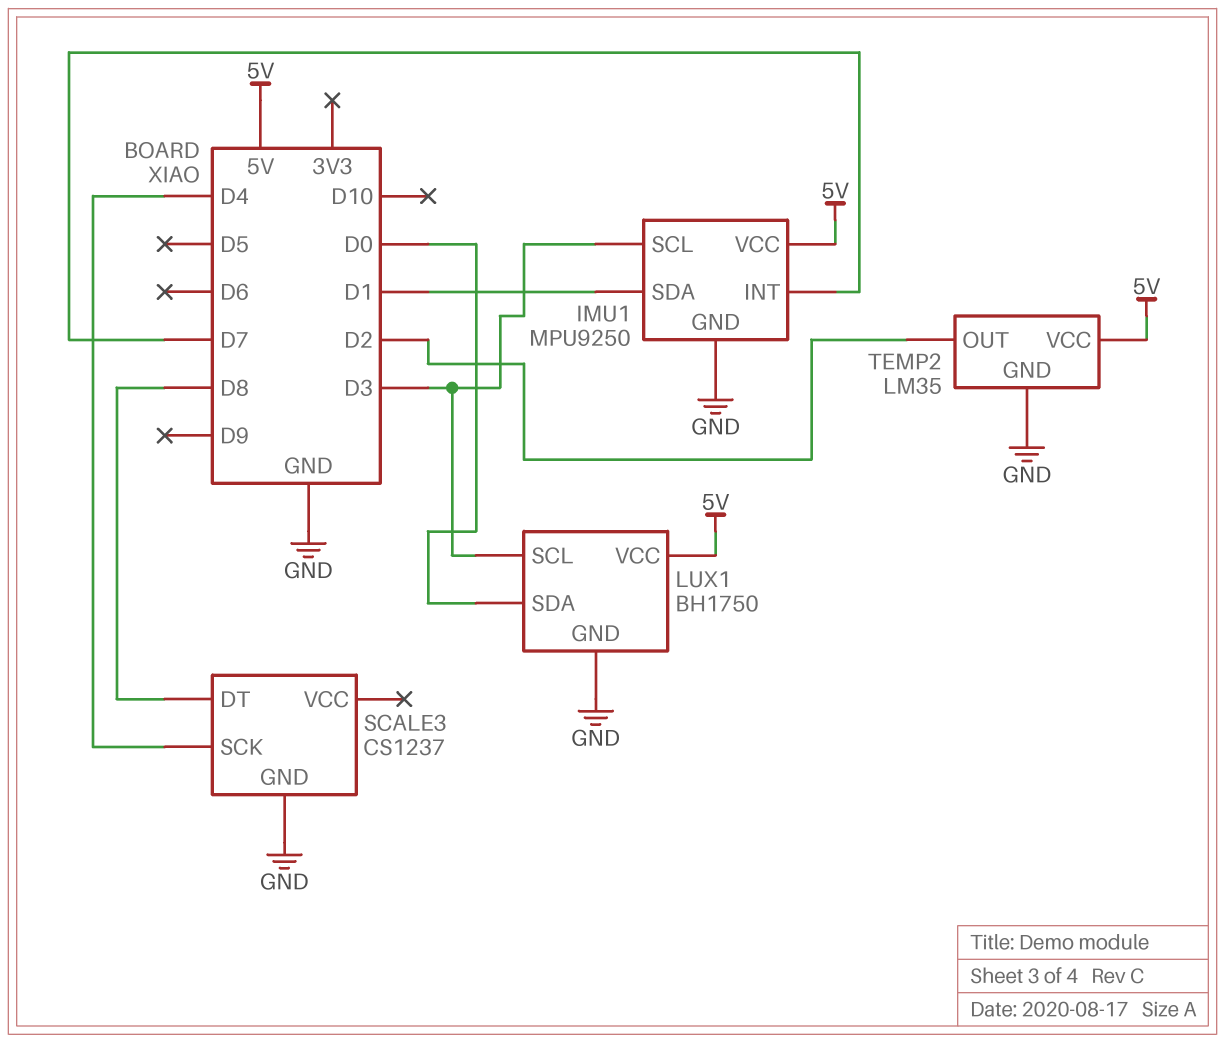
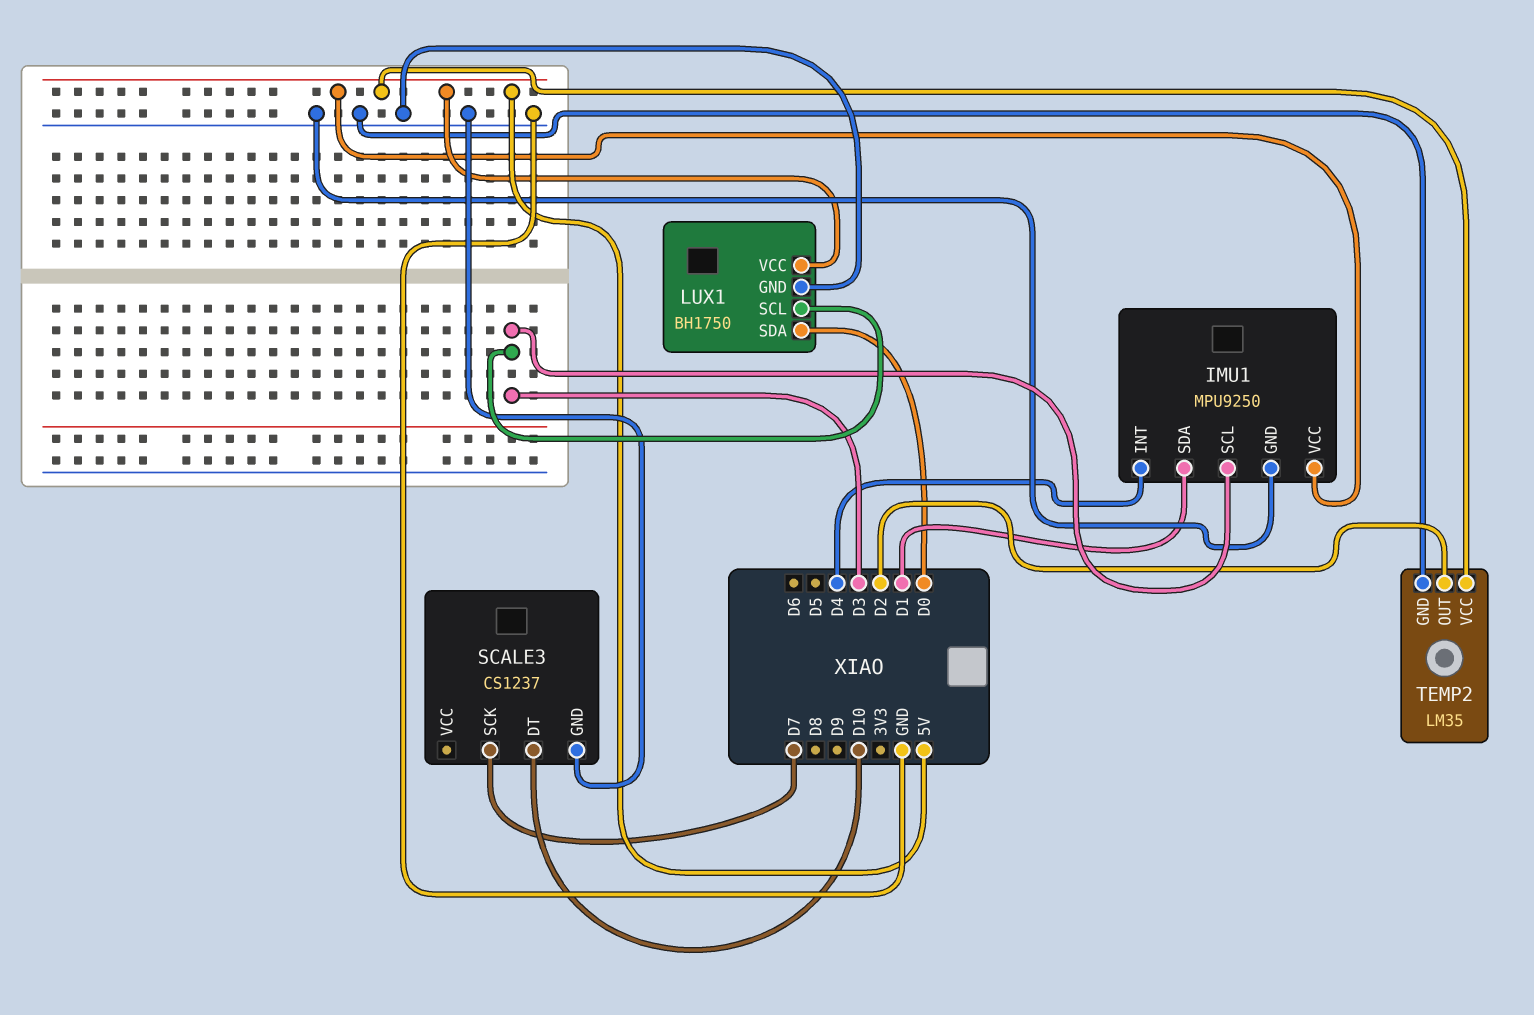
IMU1 pin INT: D7 -> D4
SCALE3 pin DT: D8 -> D10
SCALE3 pin SCK: D4 -> D7

